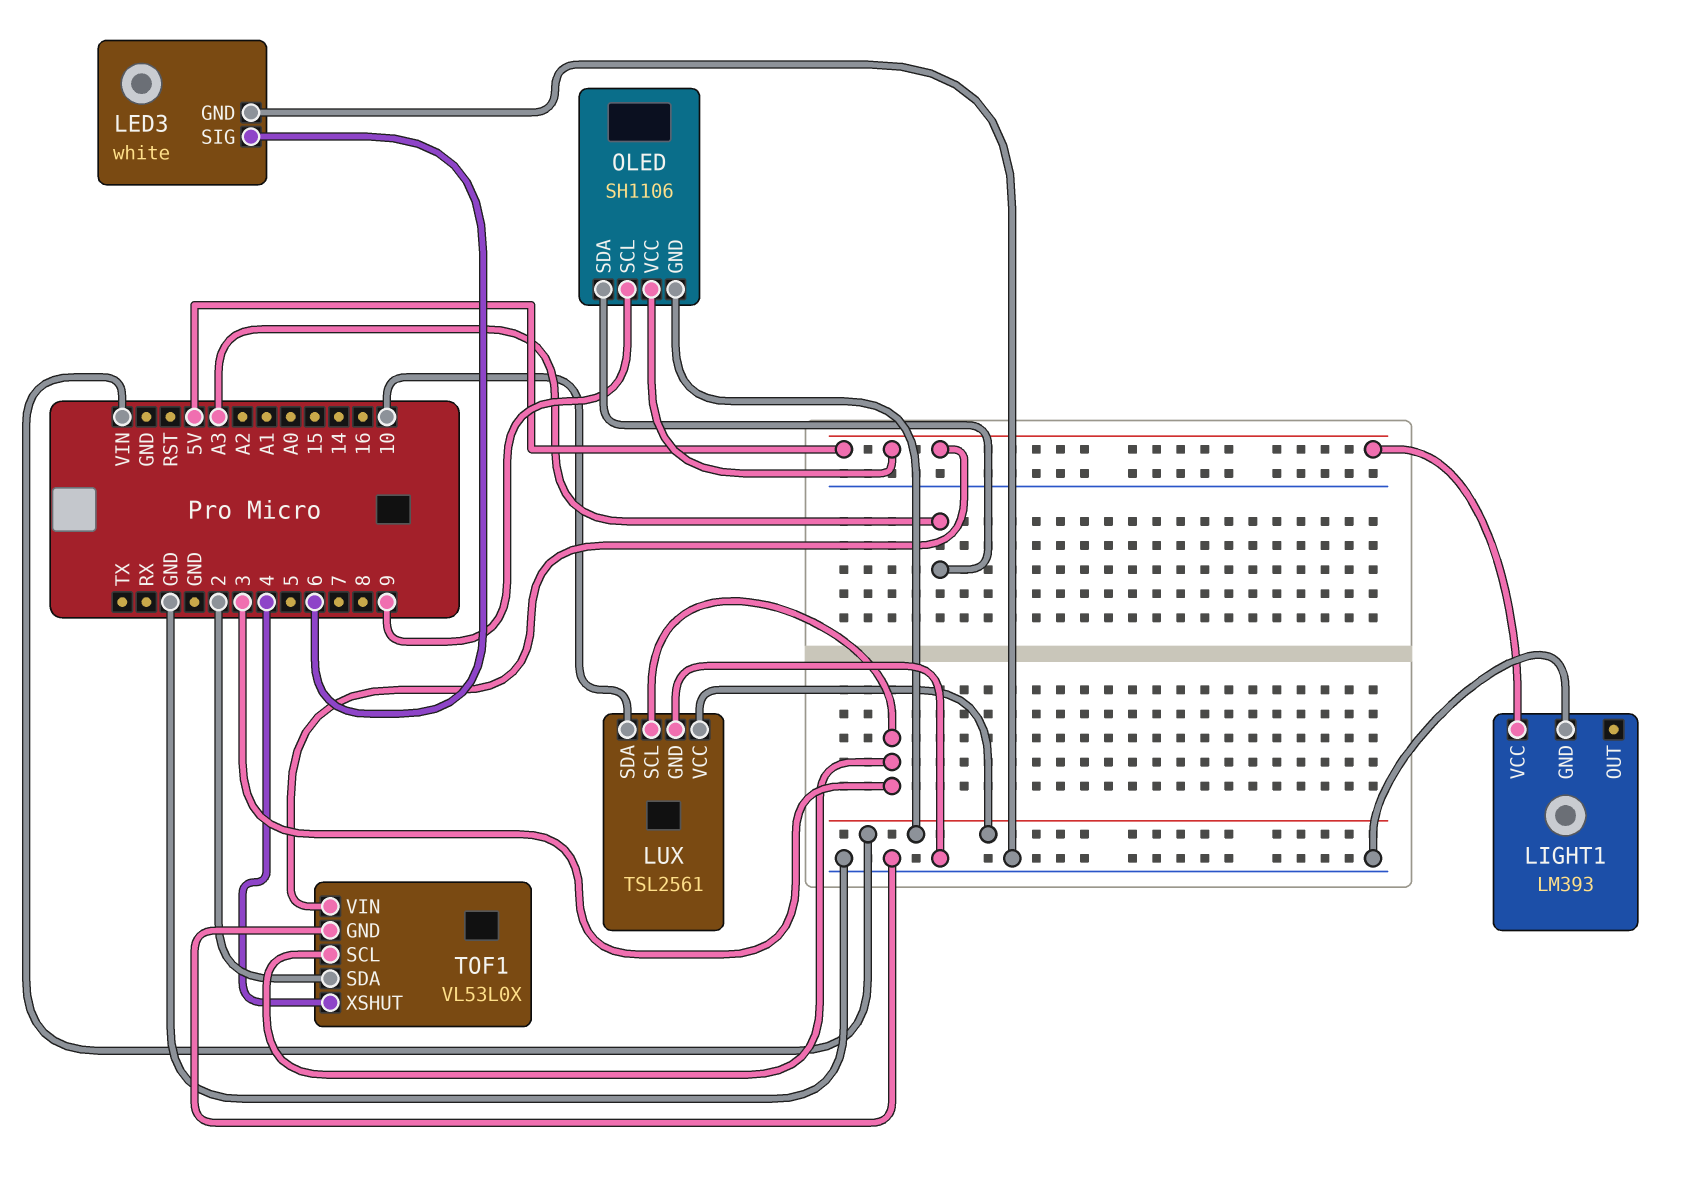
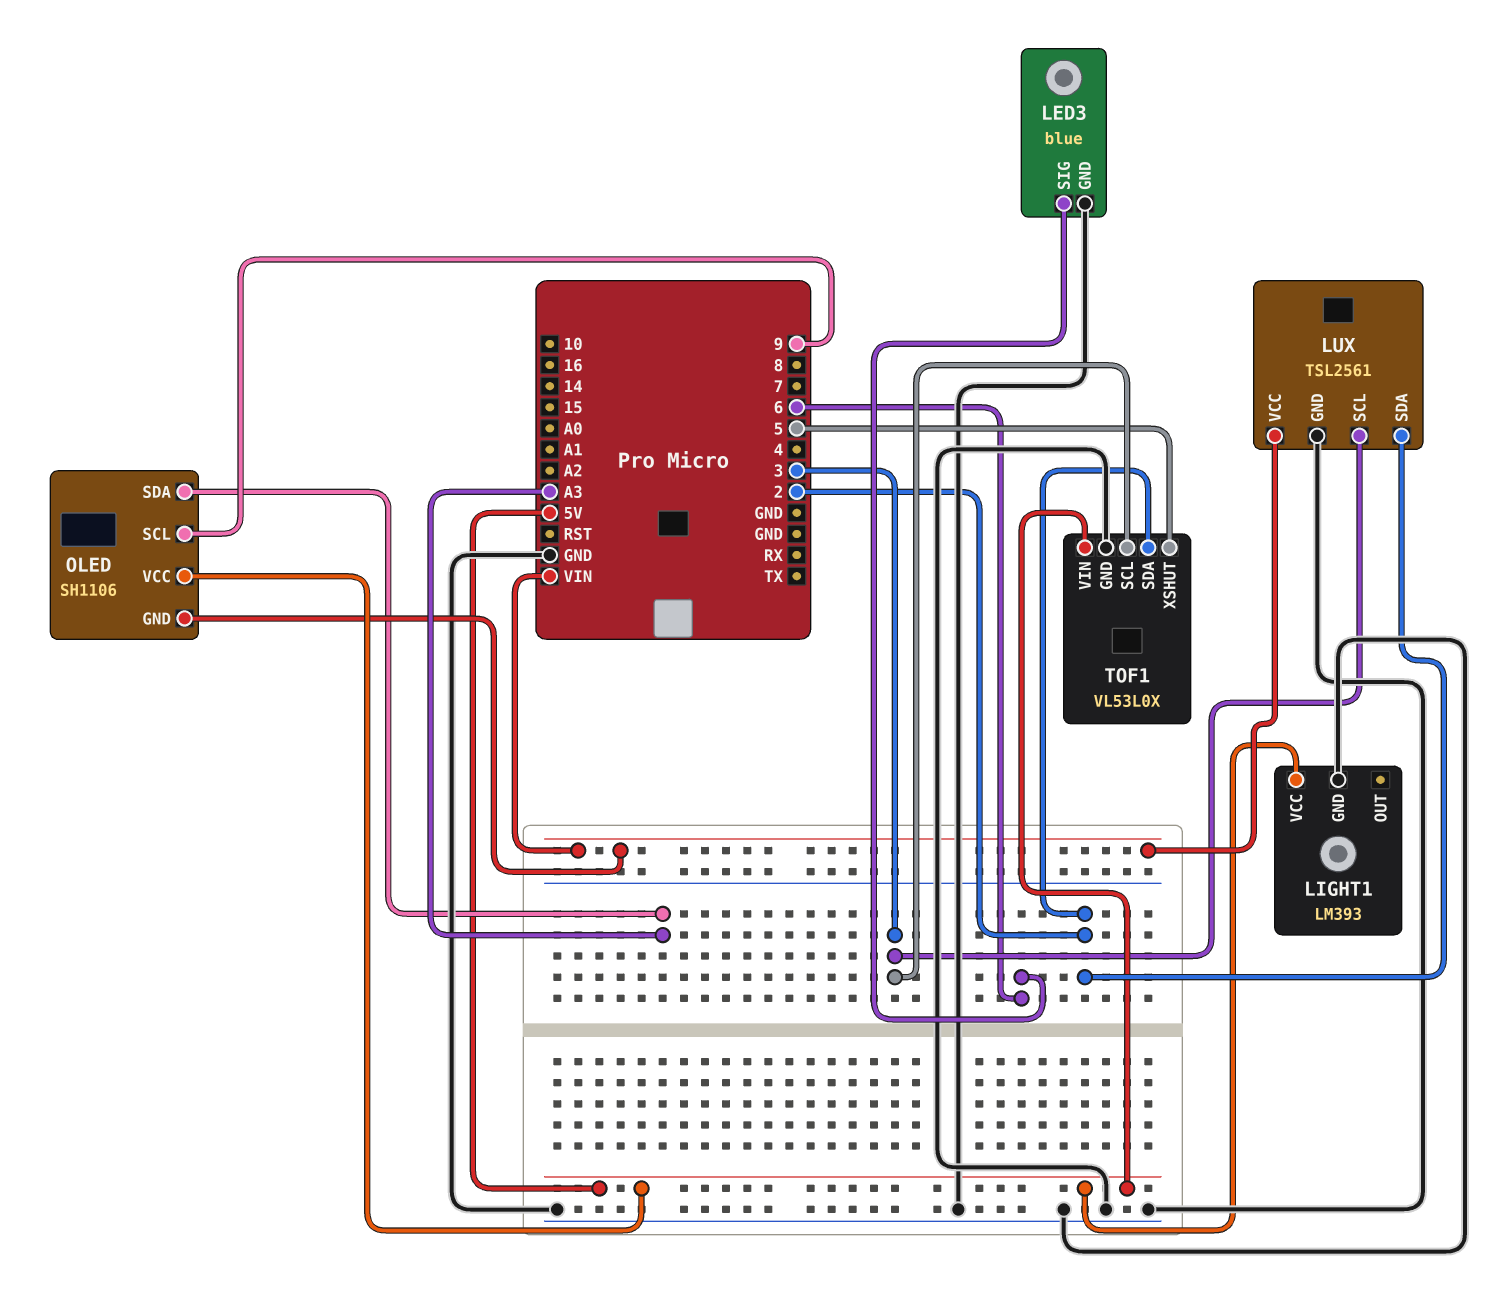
LED3: white -> blue
LUX pin SDA: 10 -> 2
TOF1 pin XSHUT: 4 -> 5

